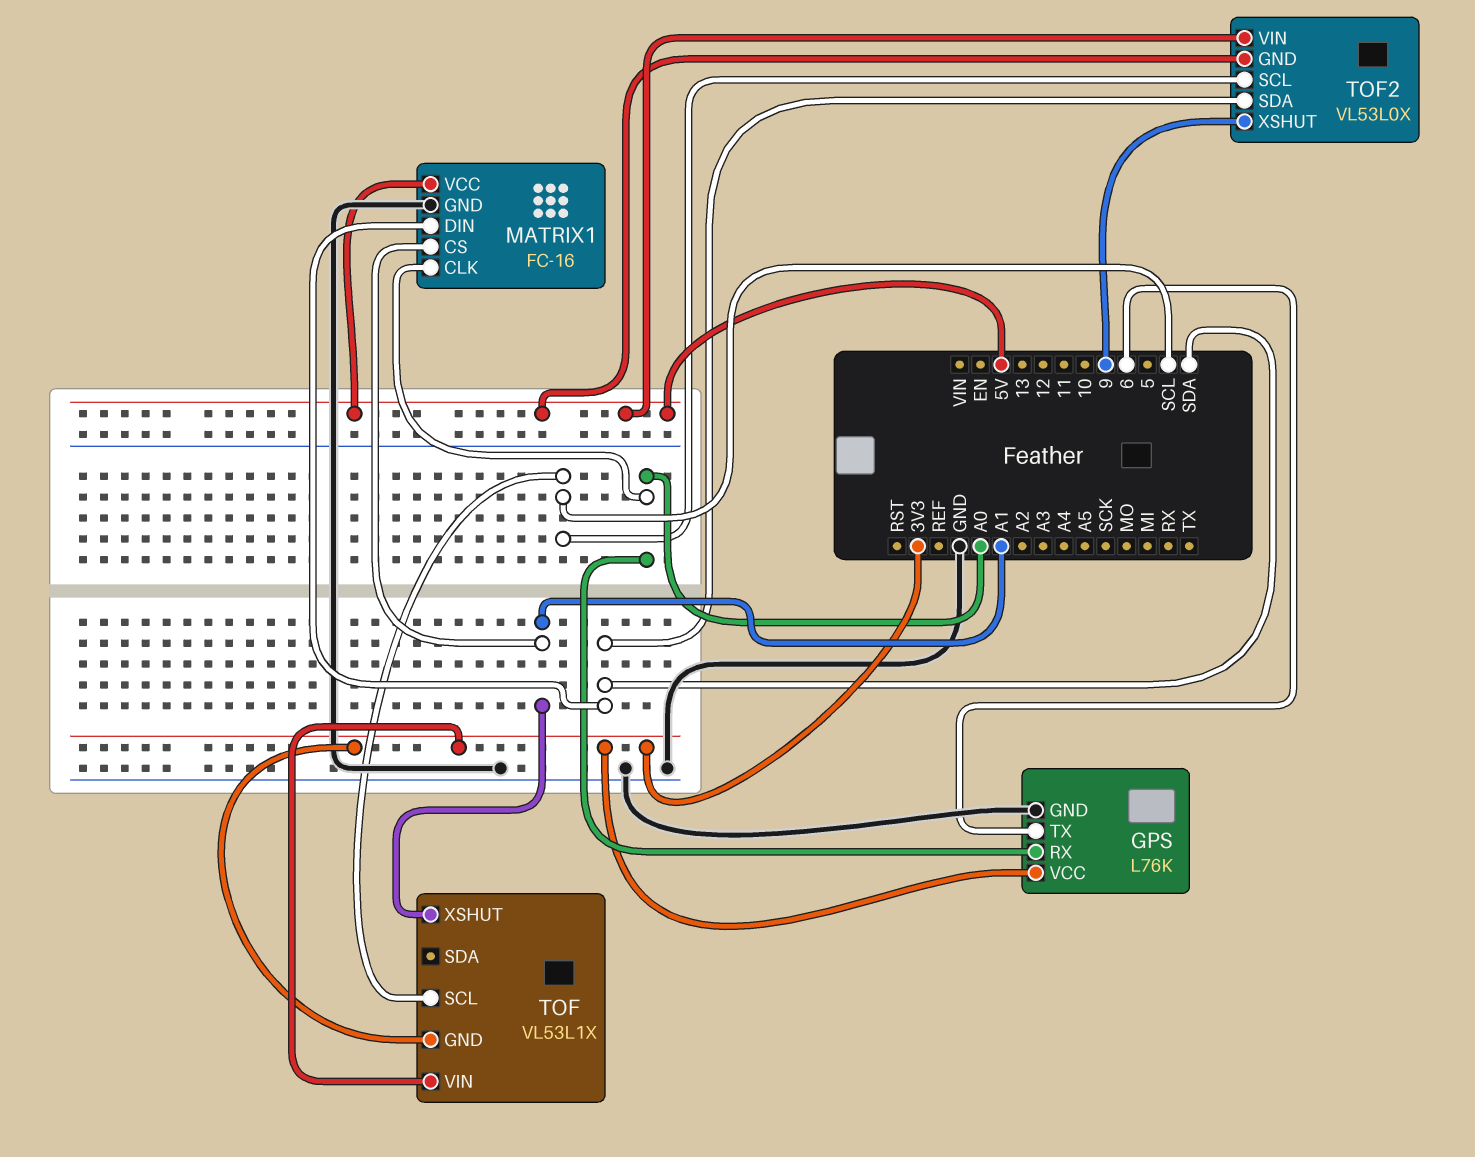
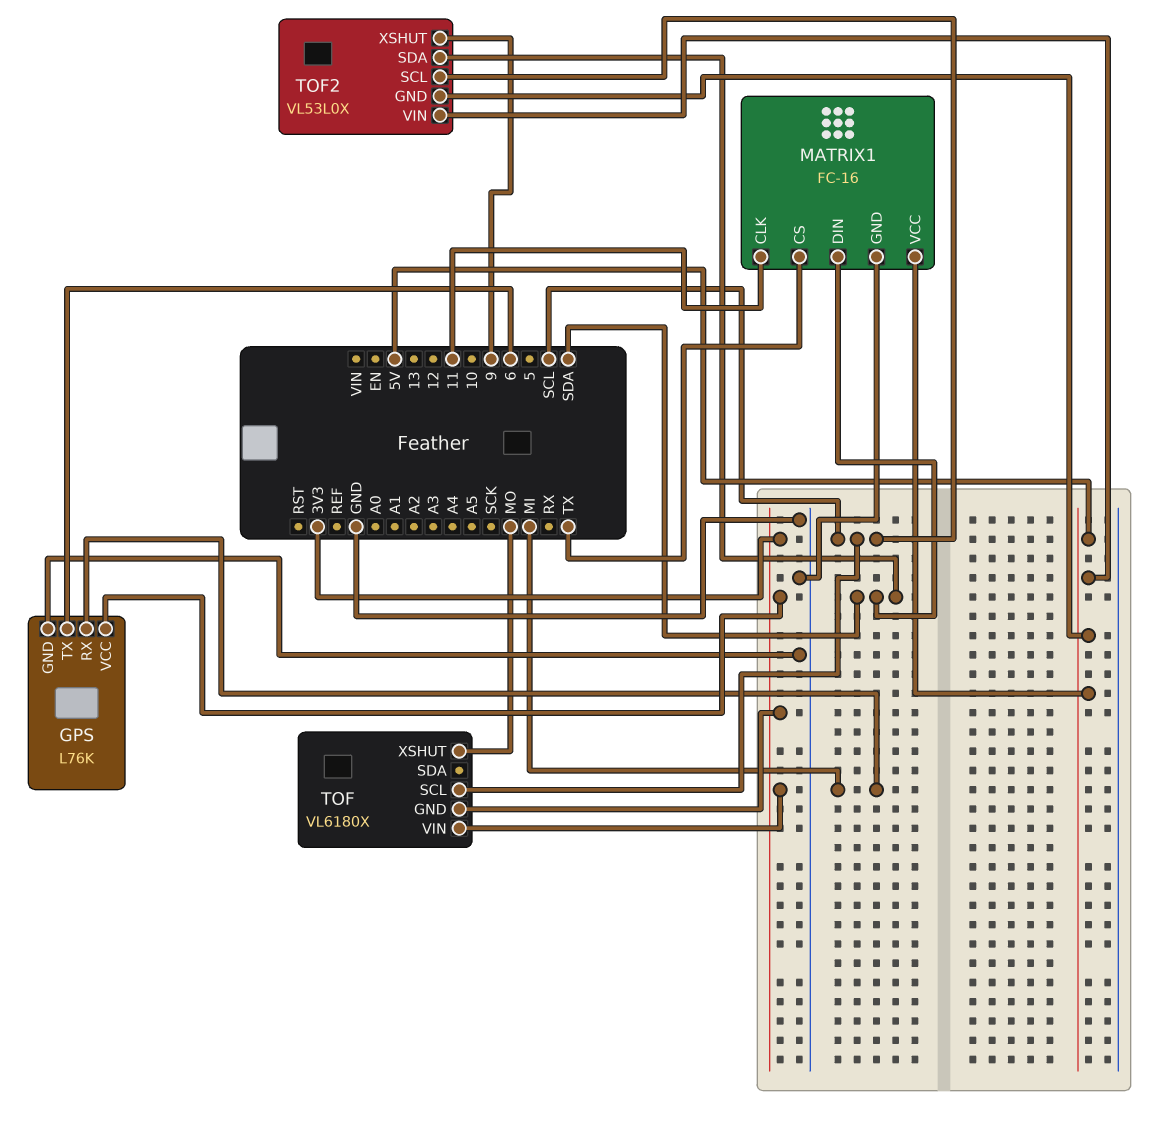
GPS pin RX: A0 -> MI
MATRIX1 pin CLK: A0 -> 11
MATRIX1 pin CS: A1 -> TX
TOF: VL53L1X -> VL6180X
TOF pin XSHUT: A1 -> MO

